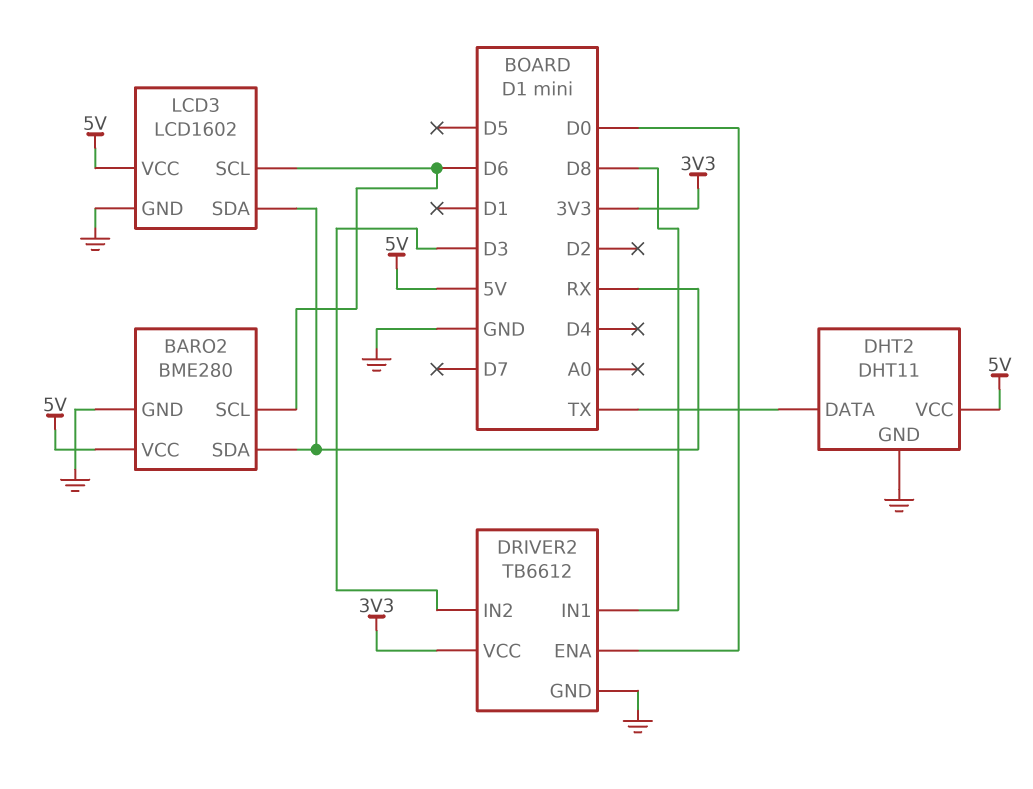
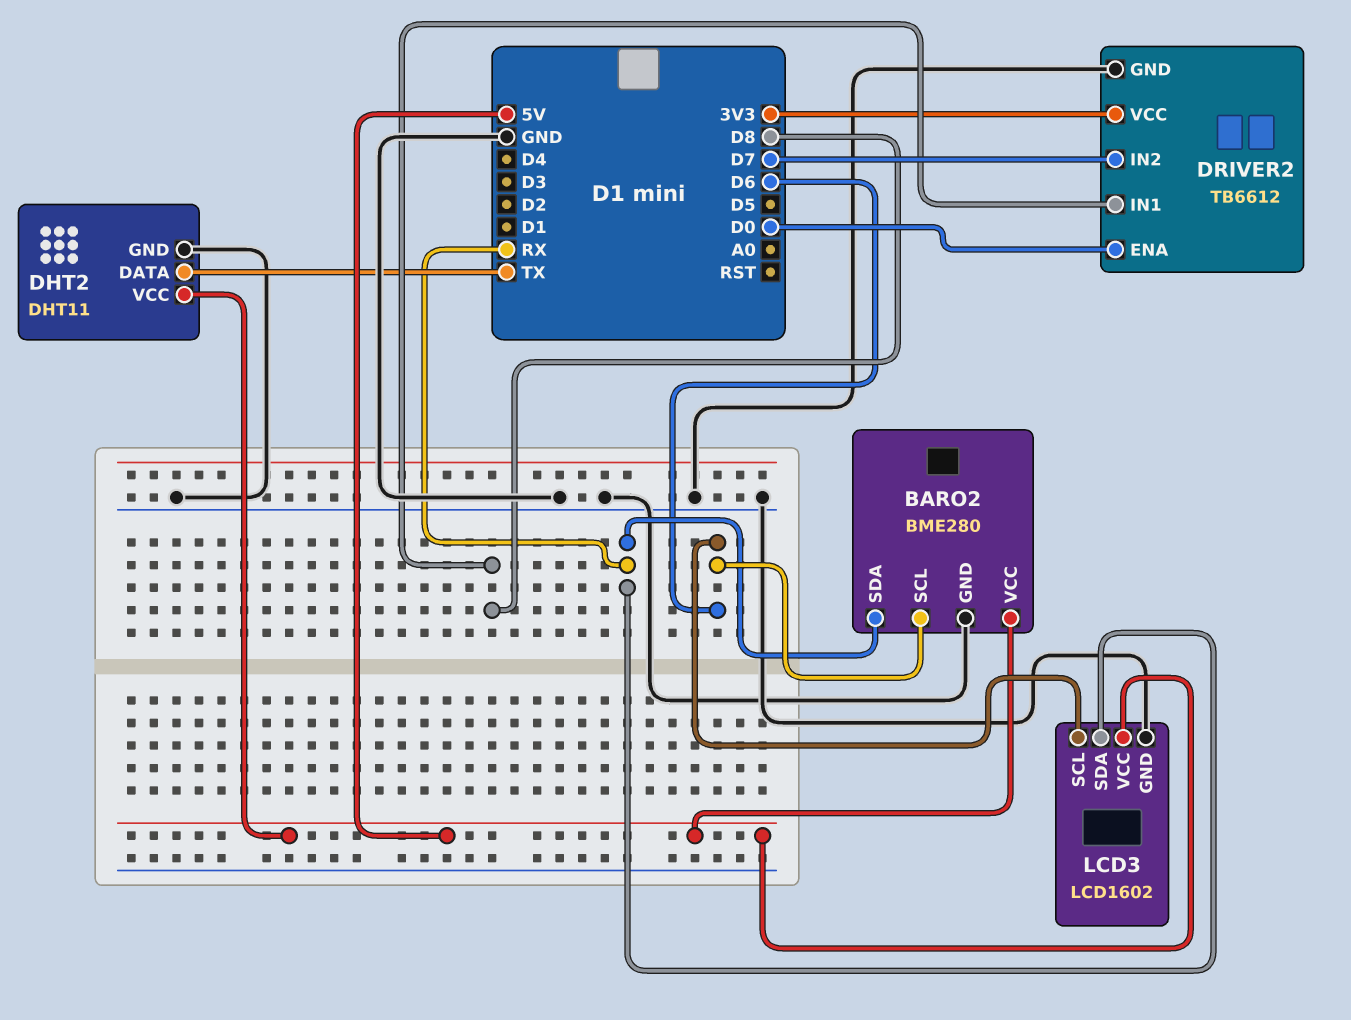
DRIVER2 pin IN2: D3 -> D7

